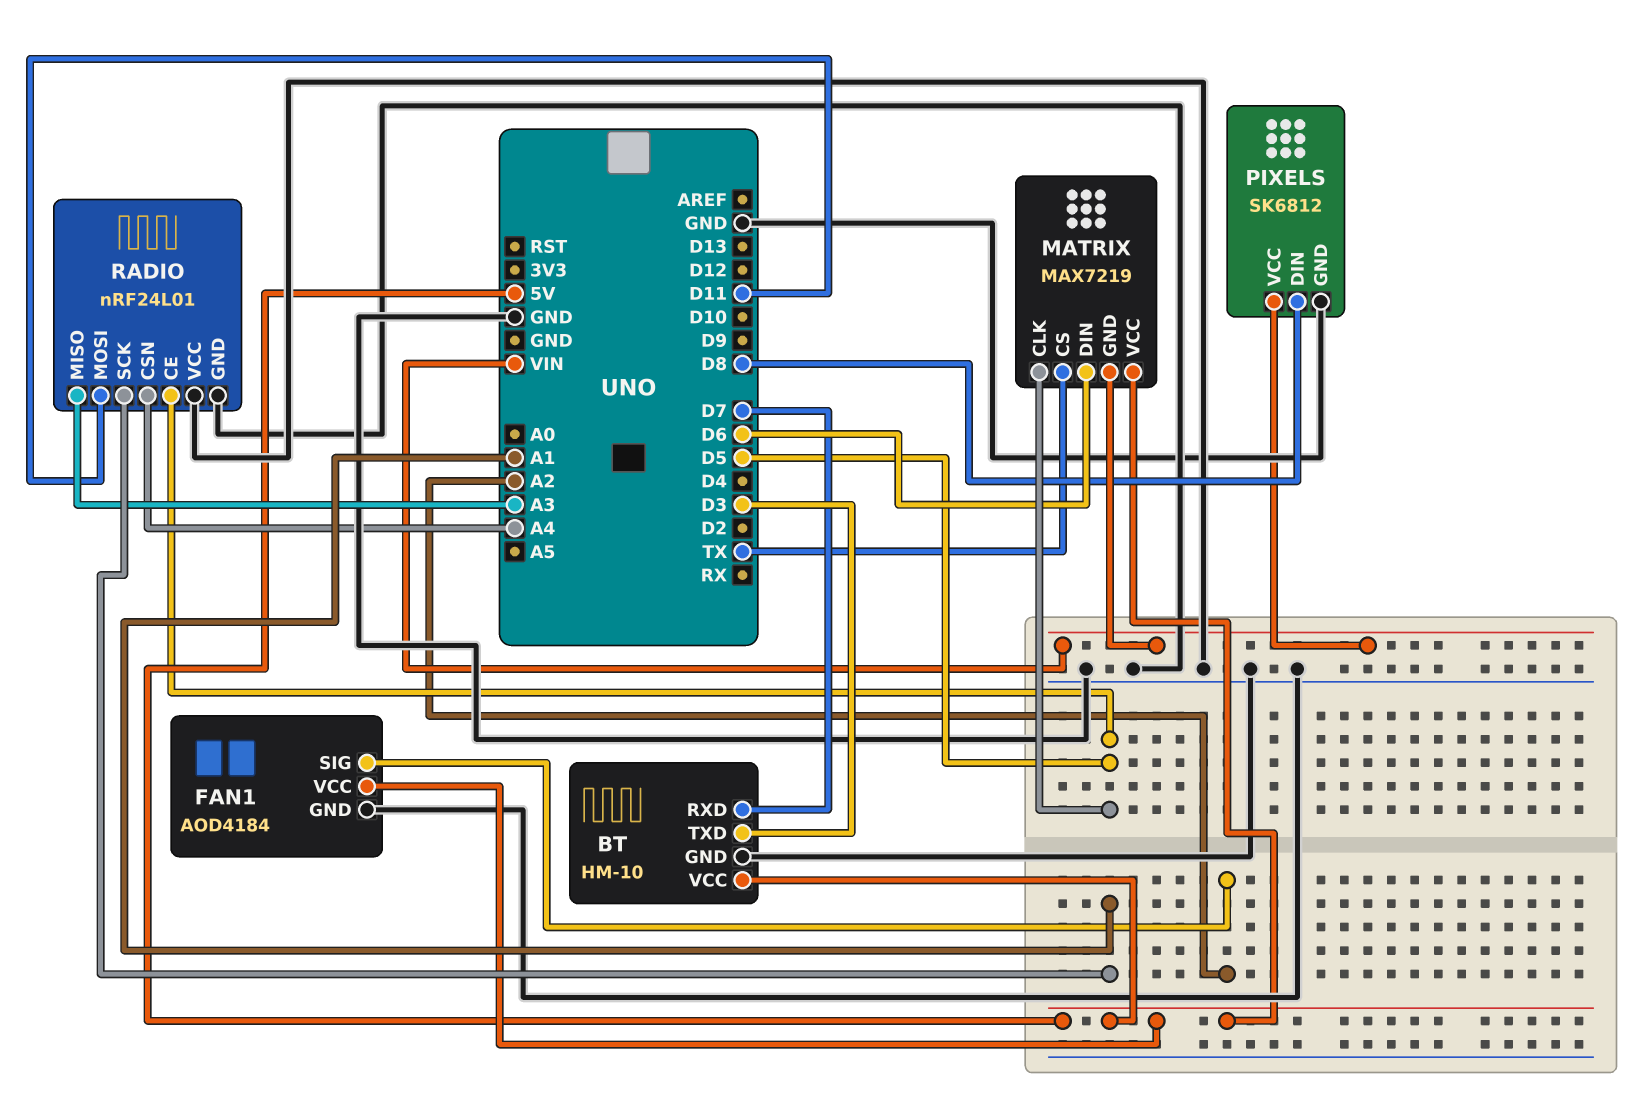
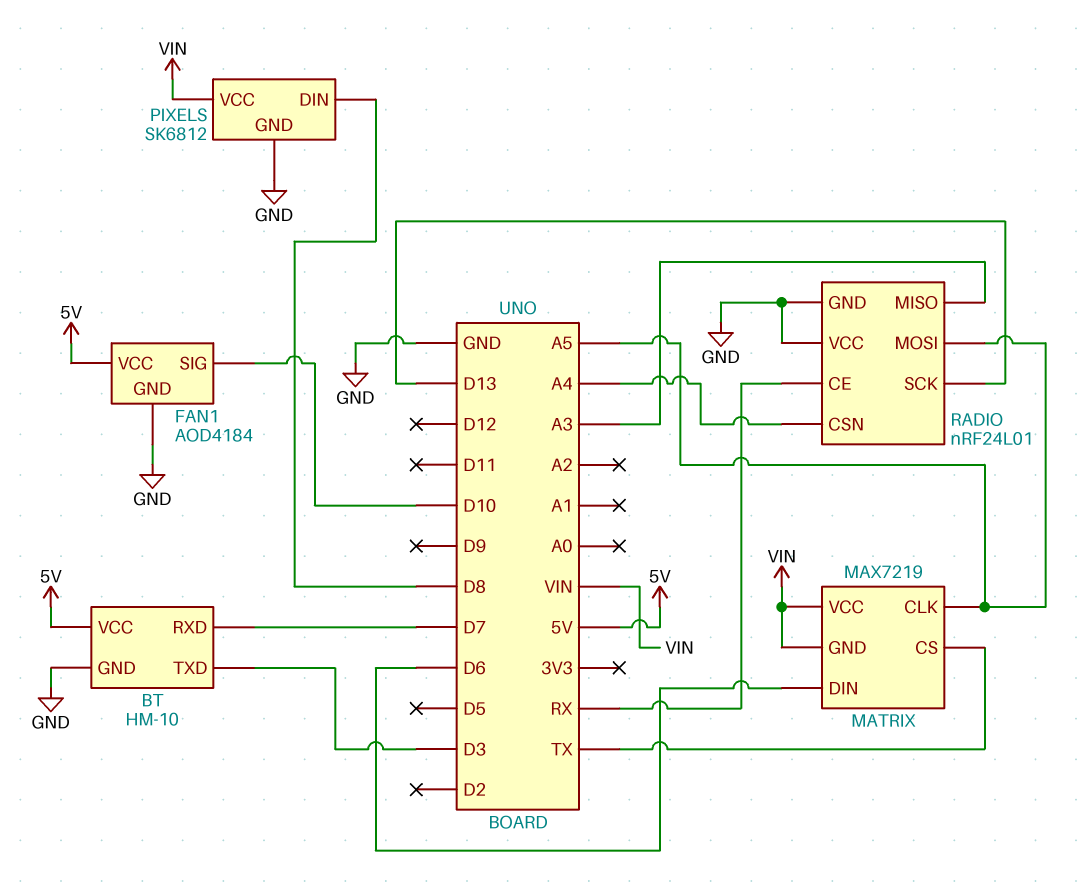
FAN1 pin SIG: A2 -> D10
MATRIX pin CLK: D5 -> A5
MATRIX pin VCC: 5V -> VIN
RADIO pin CE: D5 -> RX
RADIO pin MOSI: D11 -> A5
RADIO pin SCK: A1 -> D13

